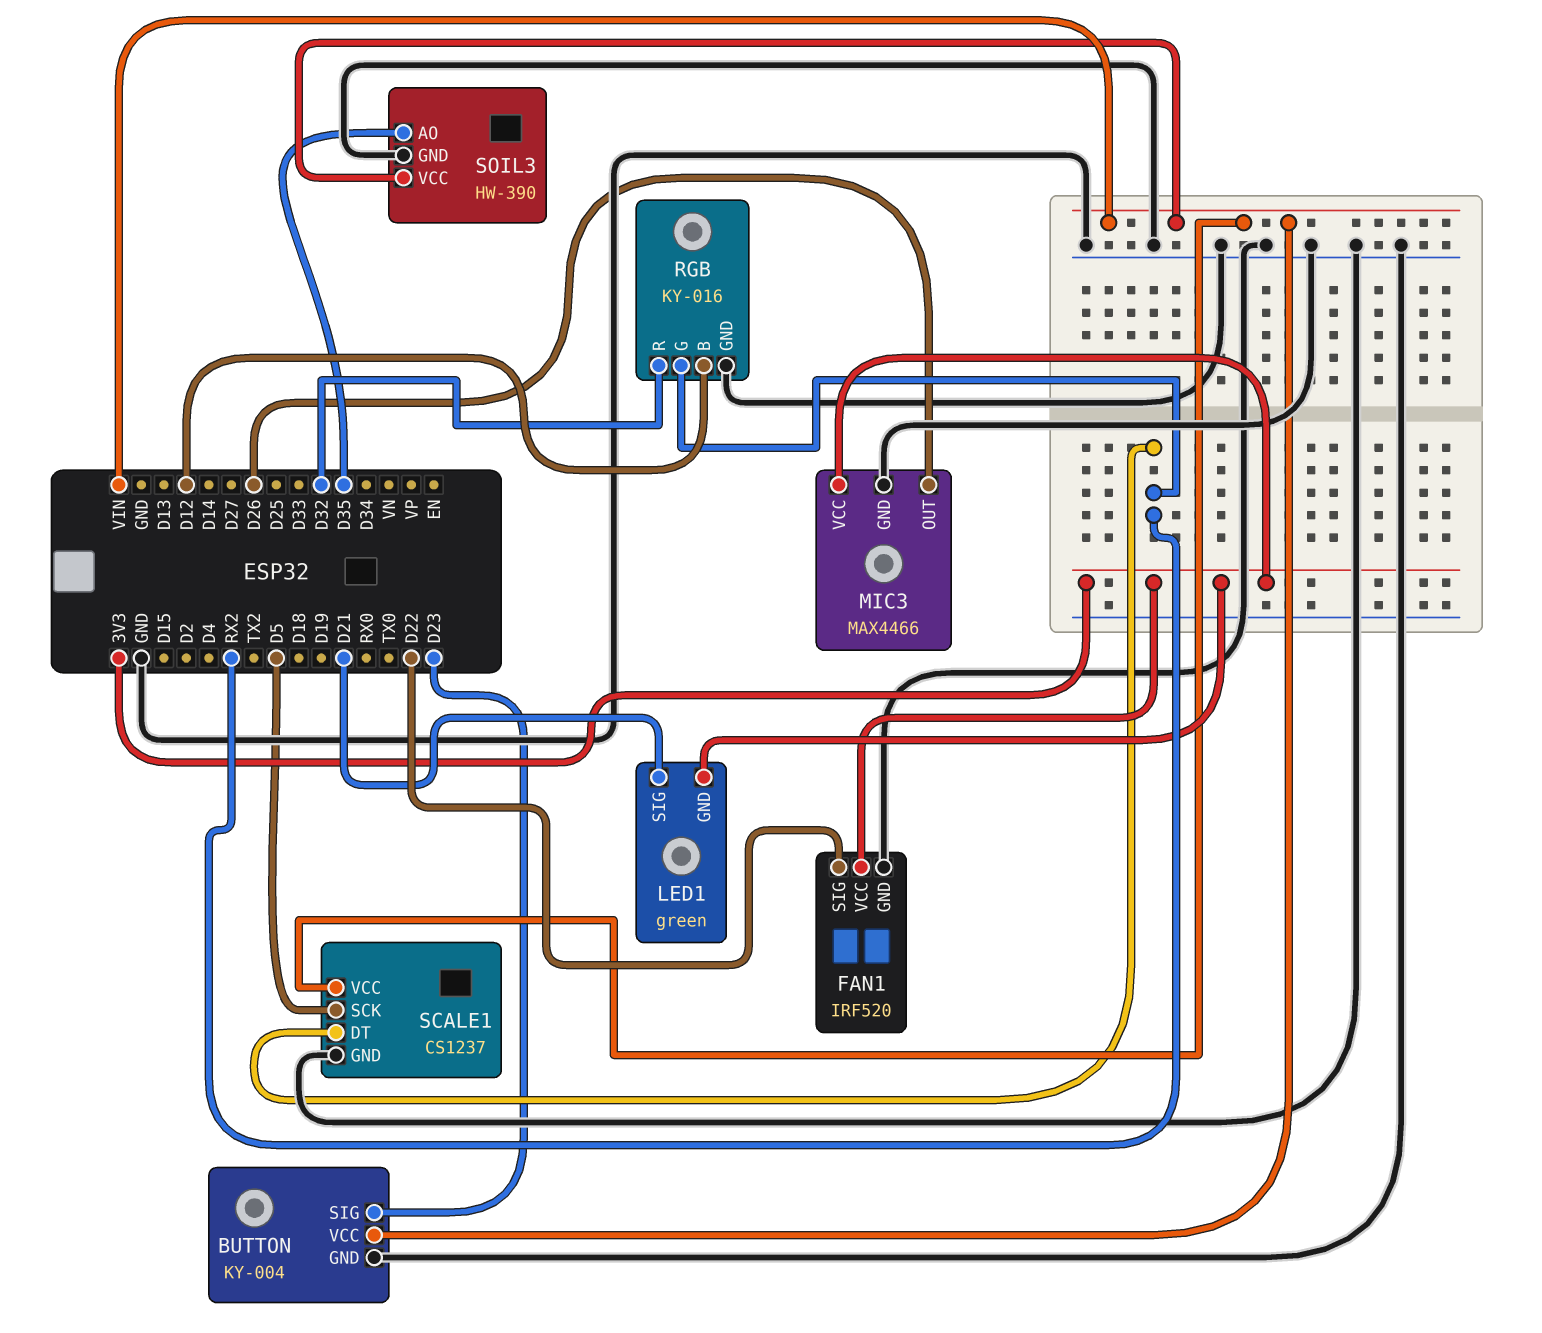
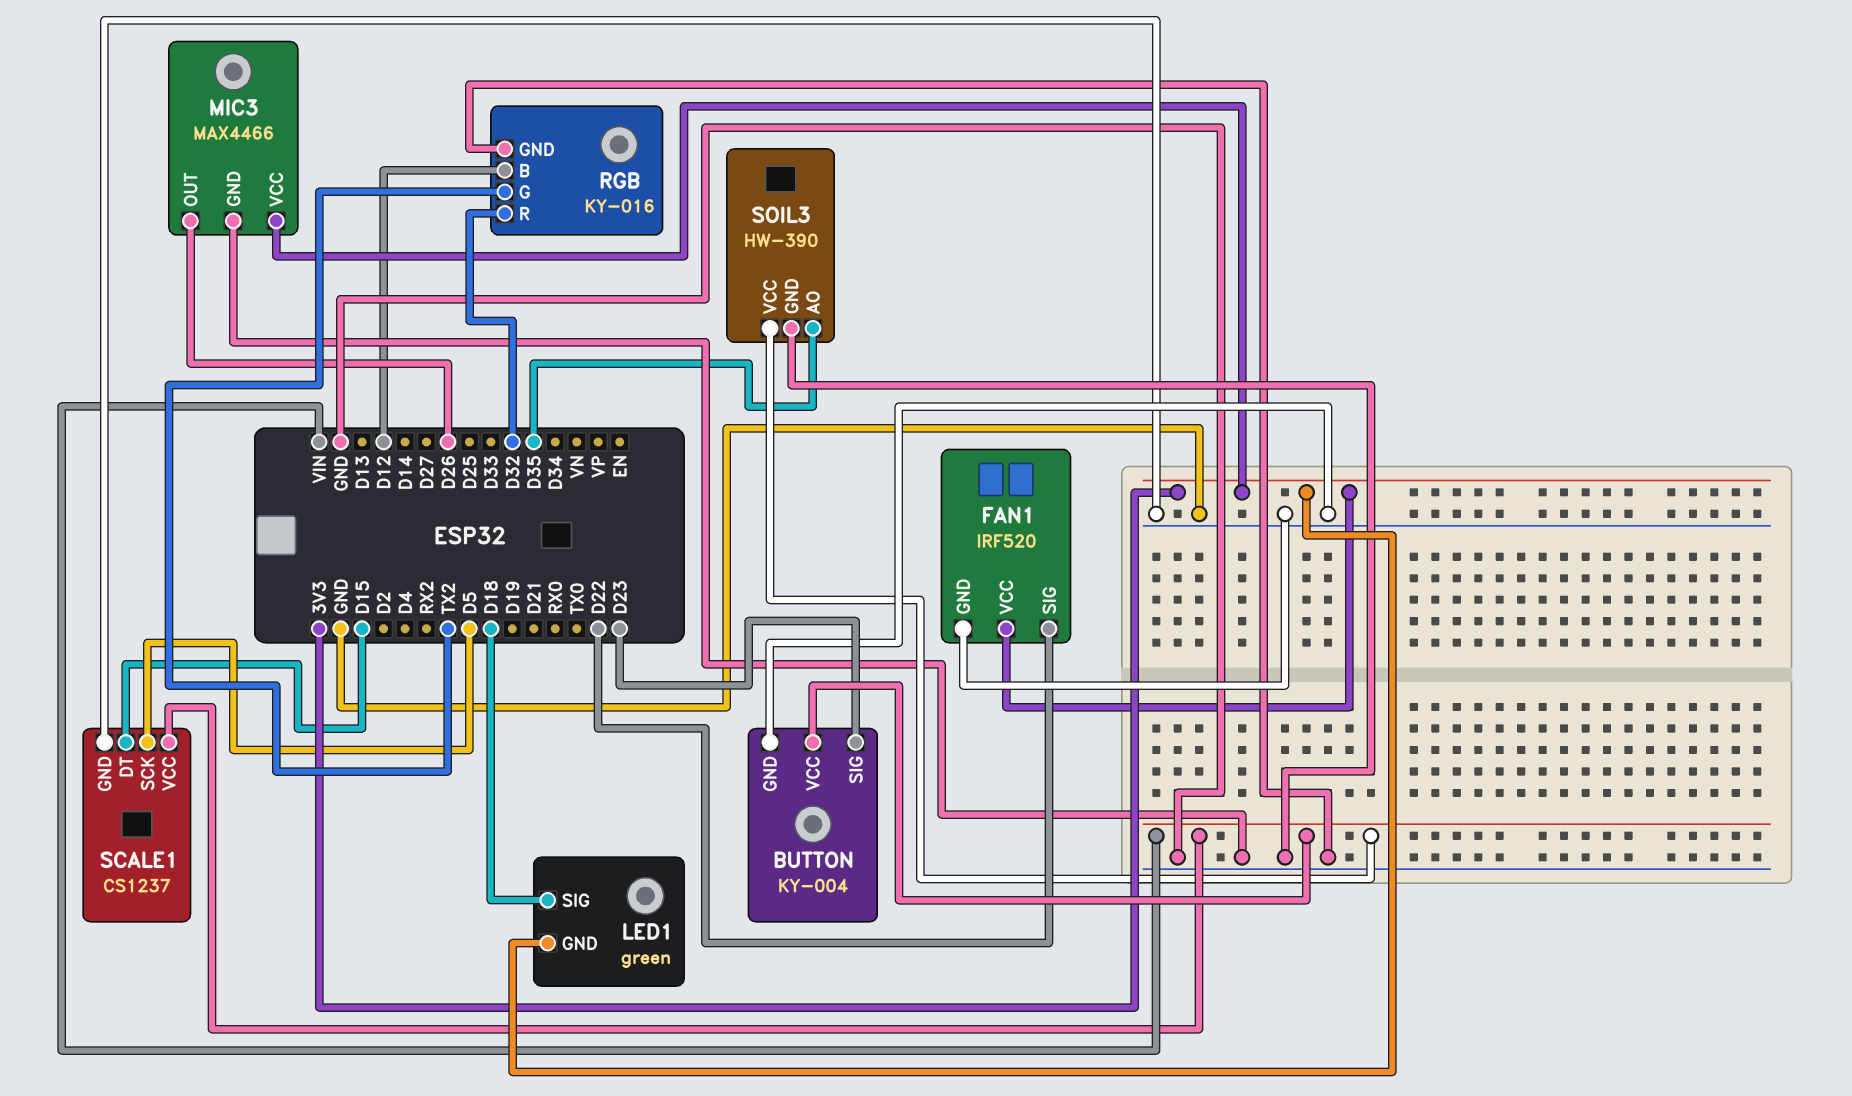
LED1 pin SIG: D21 -> D18
RGB pin G: RX2 -> TX2
SCALE1 pin DT: RX2 -> D15

